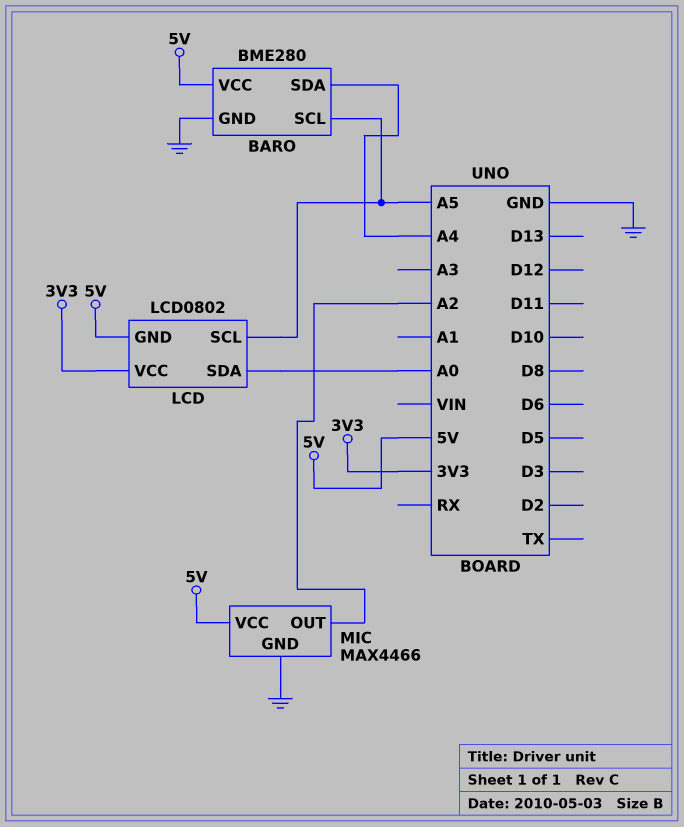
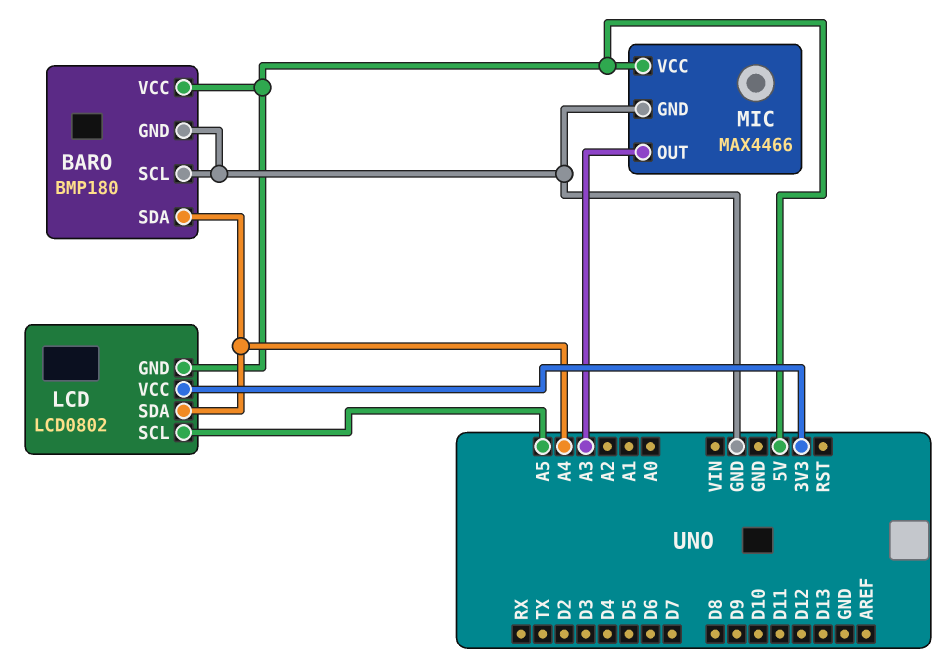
BARO: BME280 -> BMP180
BARO pin SCL: A5 -> GND
LCD pin SDA: A0 -> A4
MIC pin OUT: A2 -> A3

